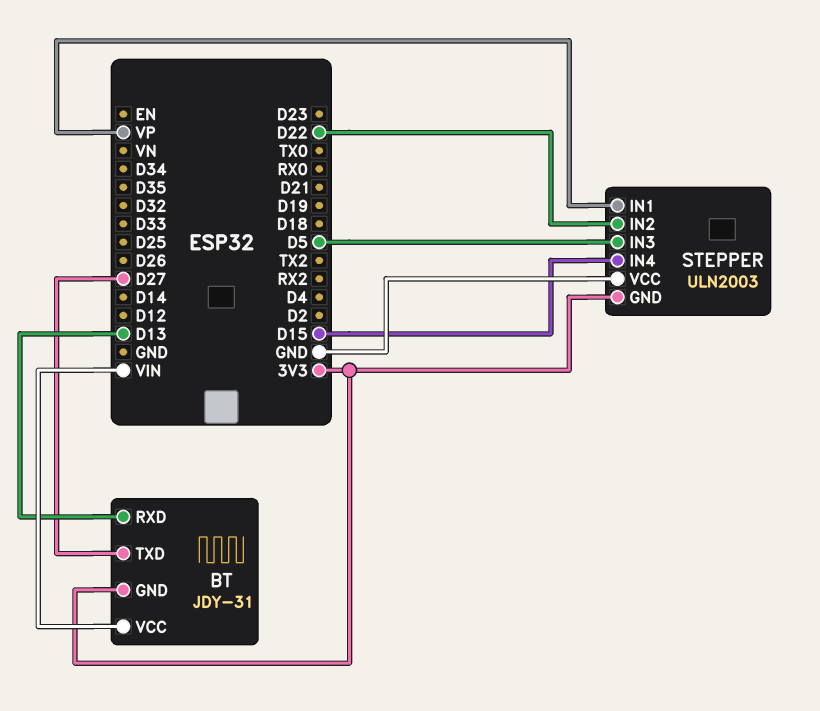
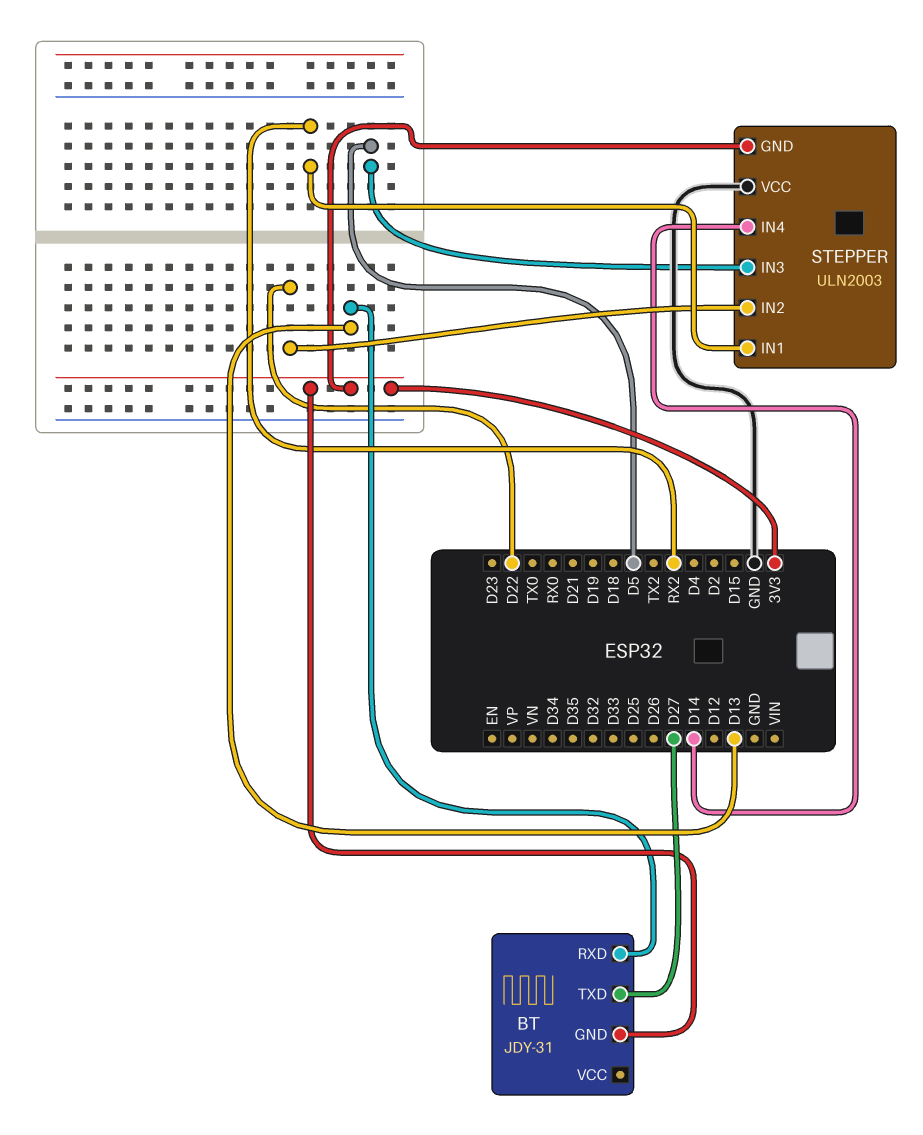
BT pin VCC: VIN -> none
STEPPER pin IN1: VP -> RX2
STEPPER pin IN4: D15 -> D14

